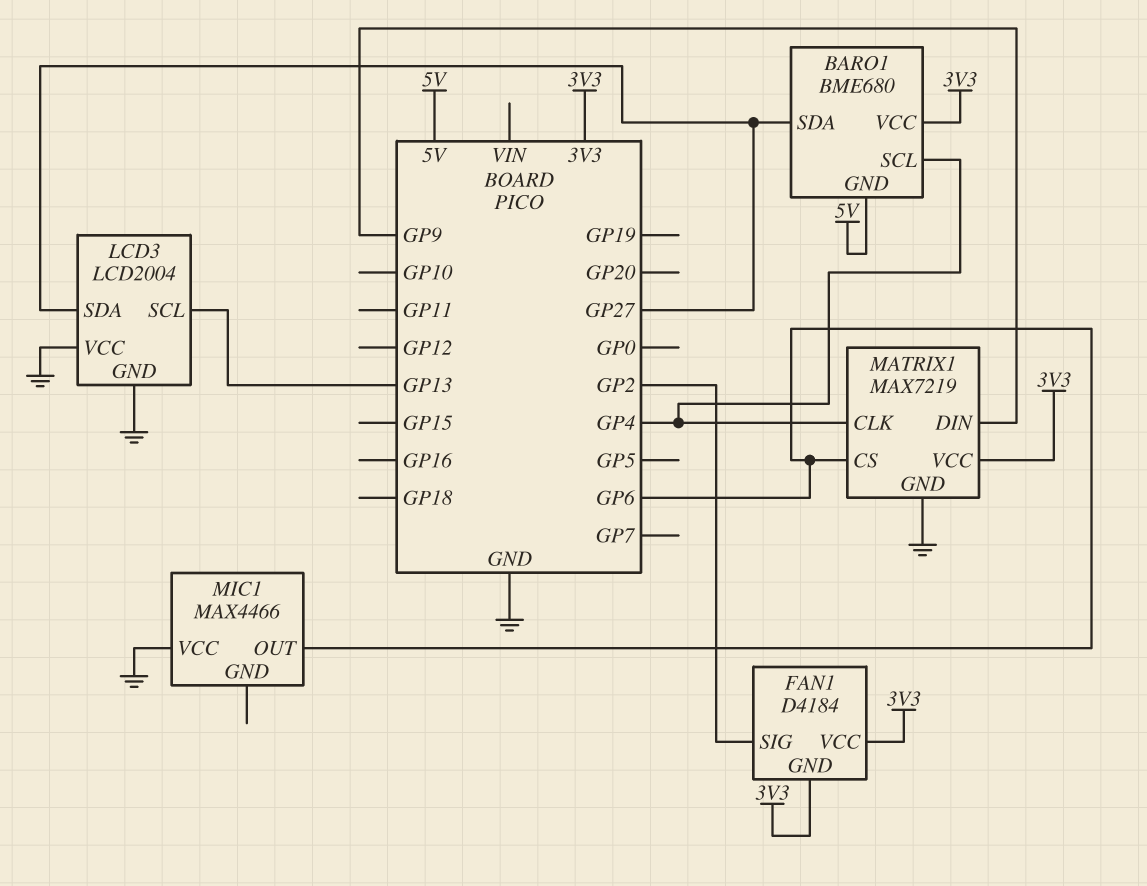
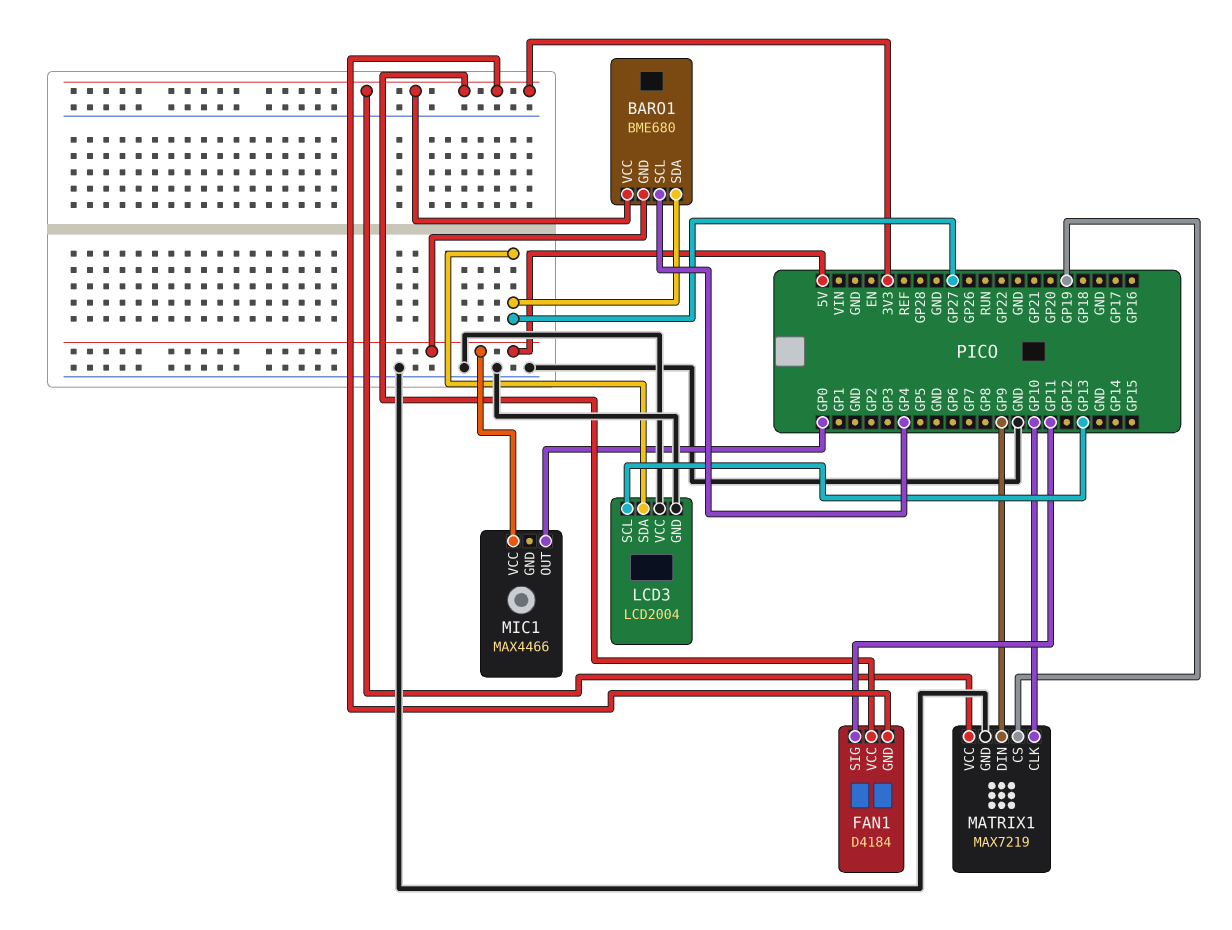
FAN1 pin SIG: GP2 -> GP11
MATRIX1 pin CLK: GP4 -> GP10
MATRIX1 pin CS: GP6 -> GP19
MIC1 pin OUT: GP6 -> GP0
MIC1 pin VCC: GND -> 5V

